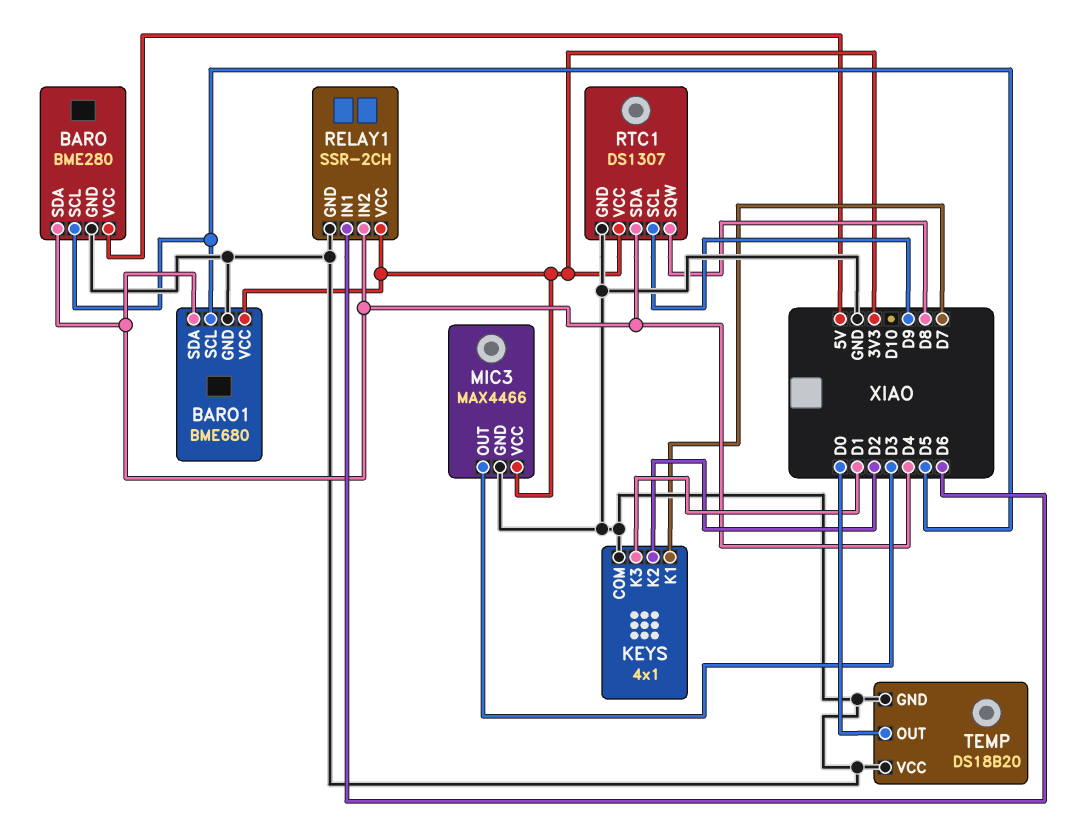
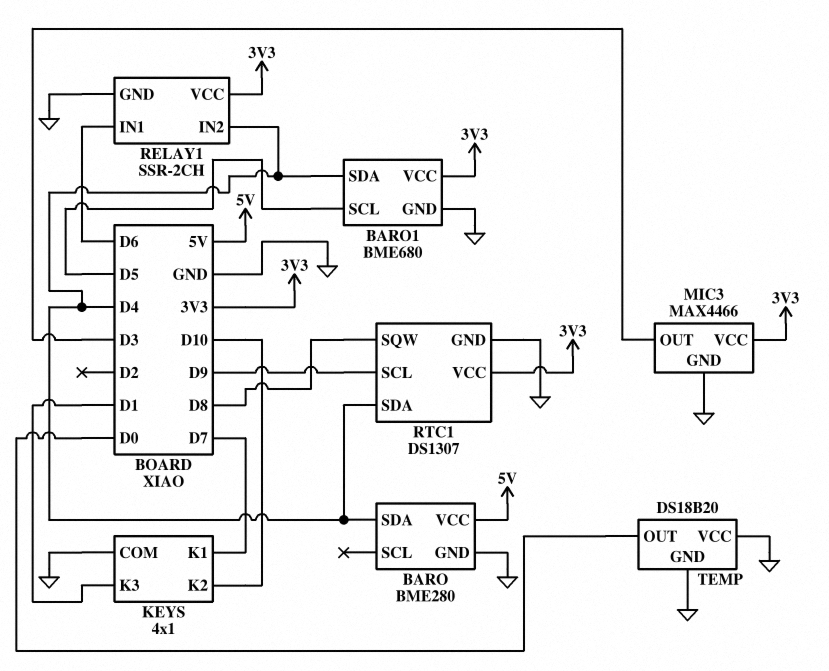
BARO pin SCL: D5 -> none
KEYS pin K2: D2 -> D10

